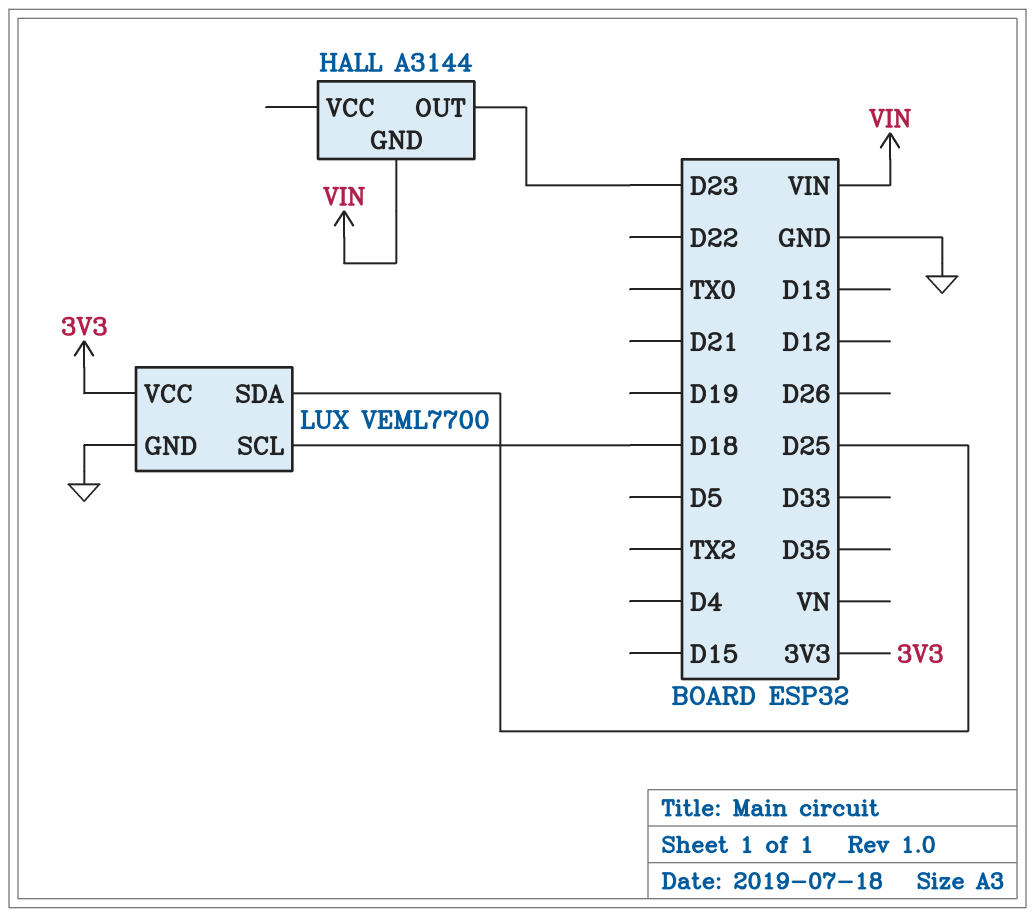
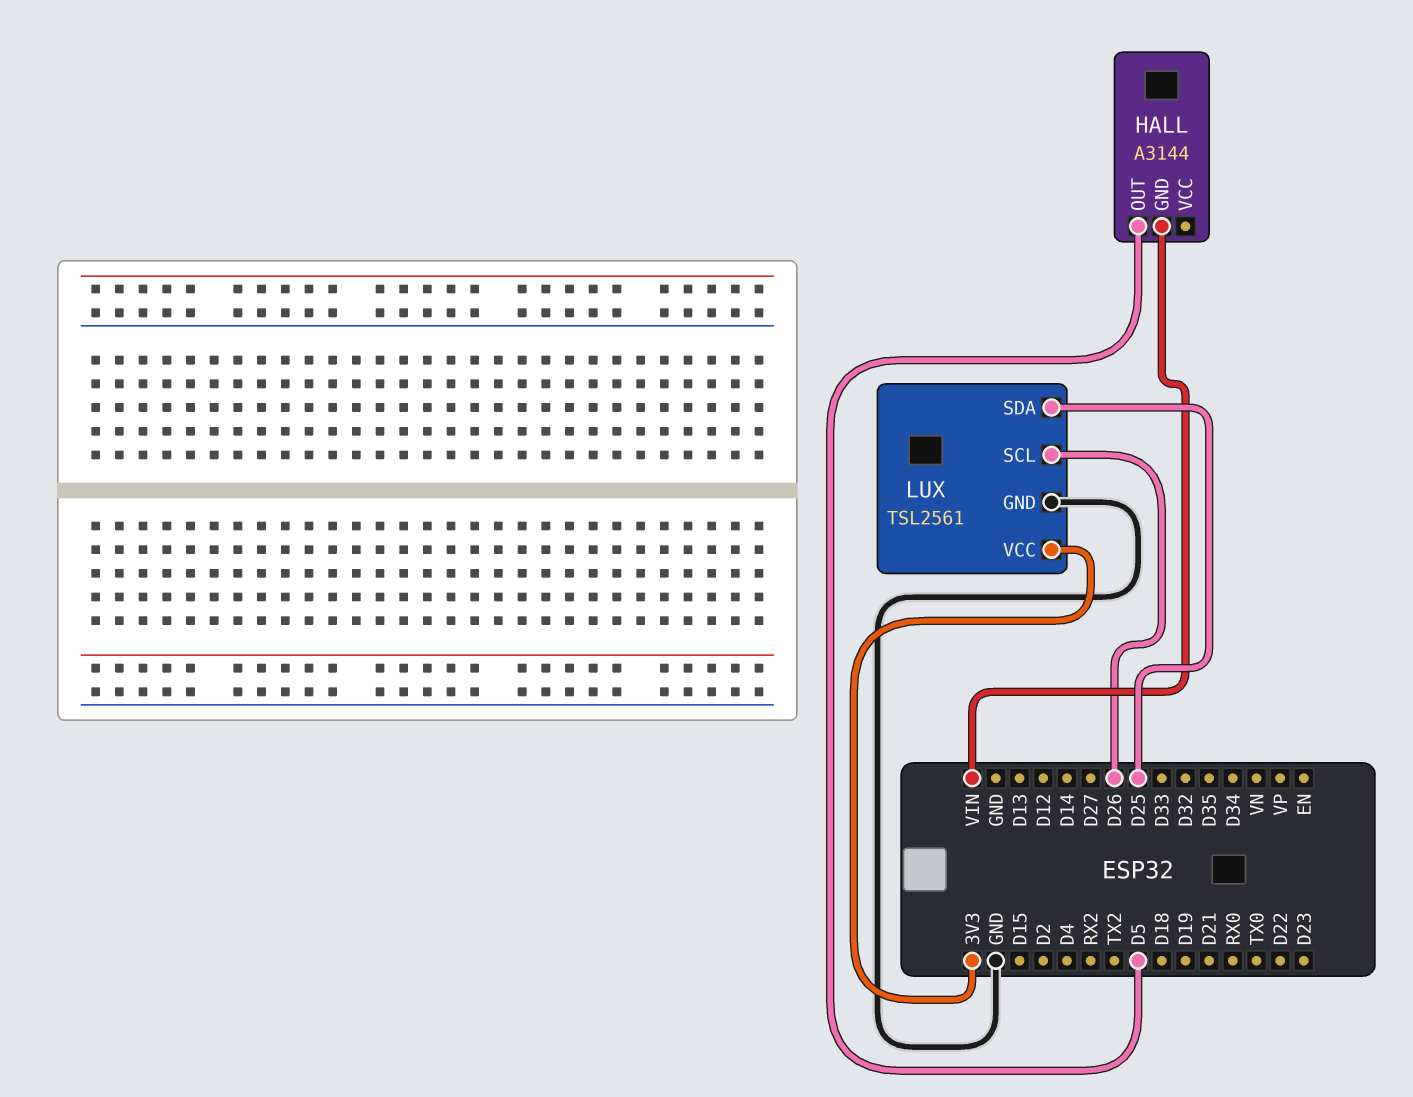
HALL pin OUT: D23 -> D5
LUX: VEML7700 -> TSL2561
LUX pin SCL: D18 -> D26

